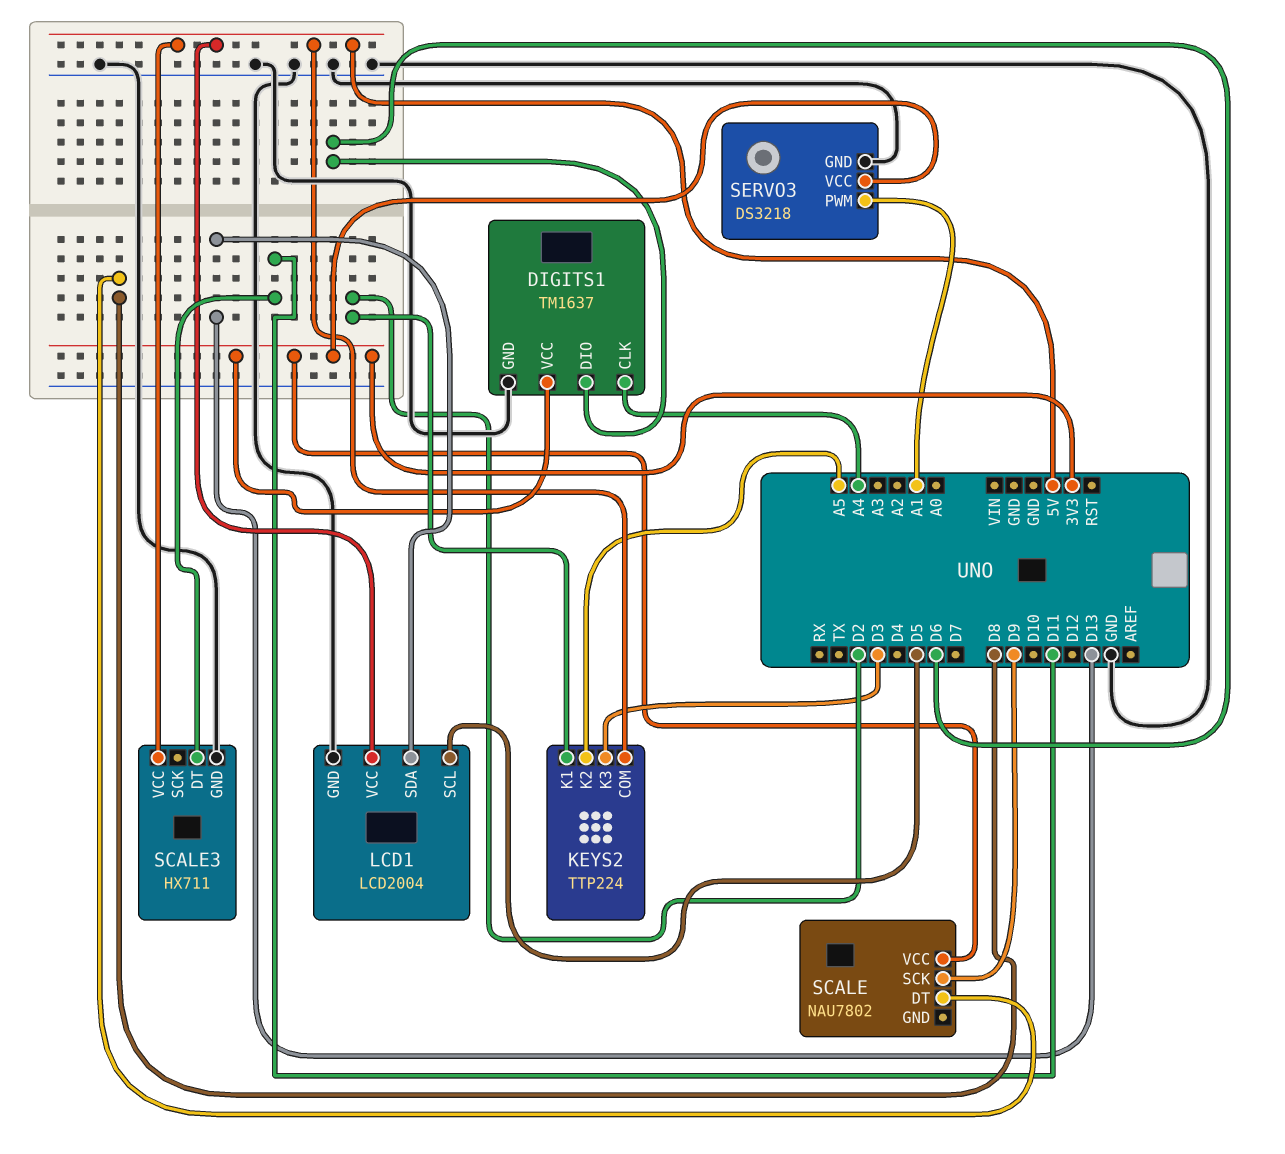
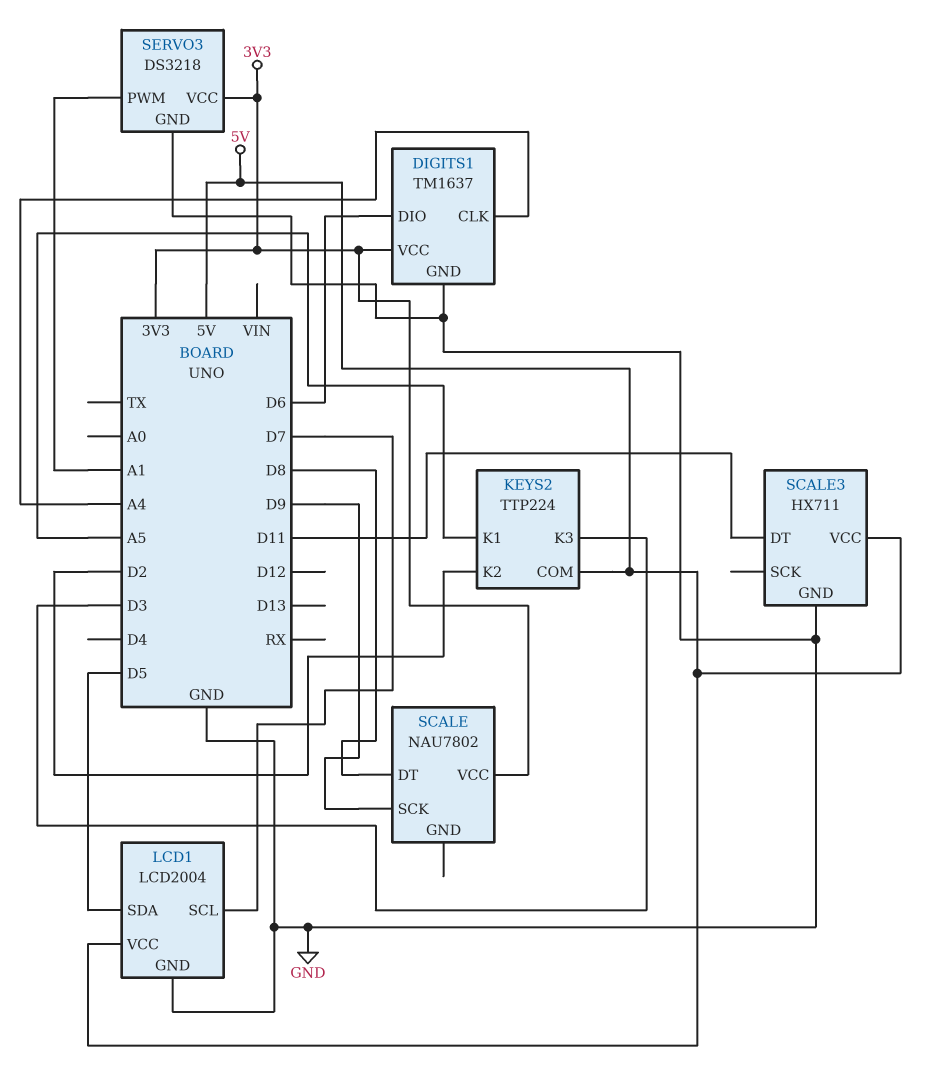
KEYS2 pin K1: D2 -> A5
KEYS2 pin K2: A5 -> D2
LCD1 pin SCL: D5 -> D7
LCD1 pin SDA: D13 -> D5

